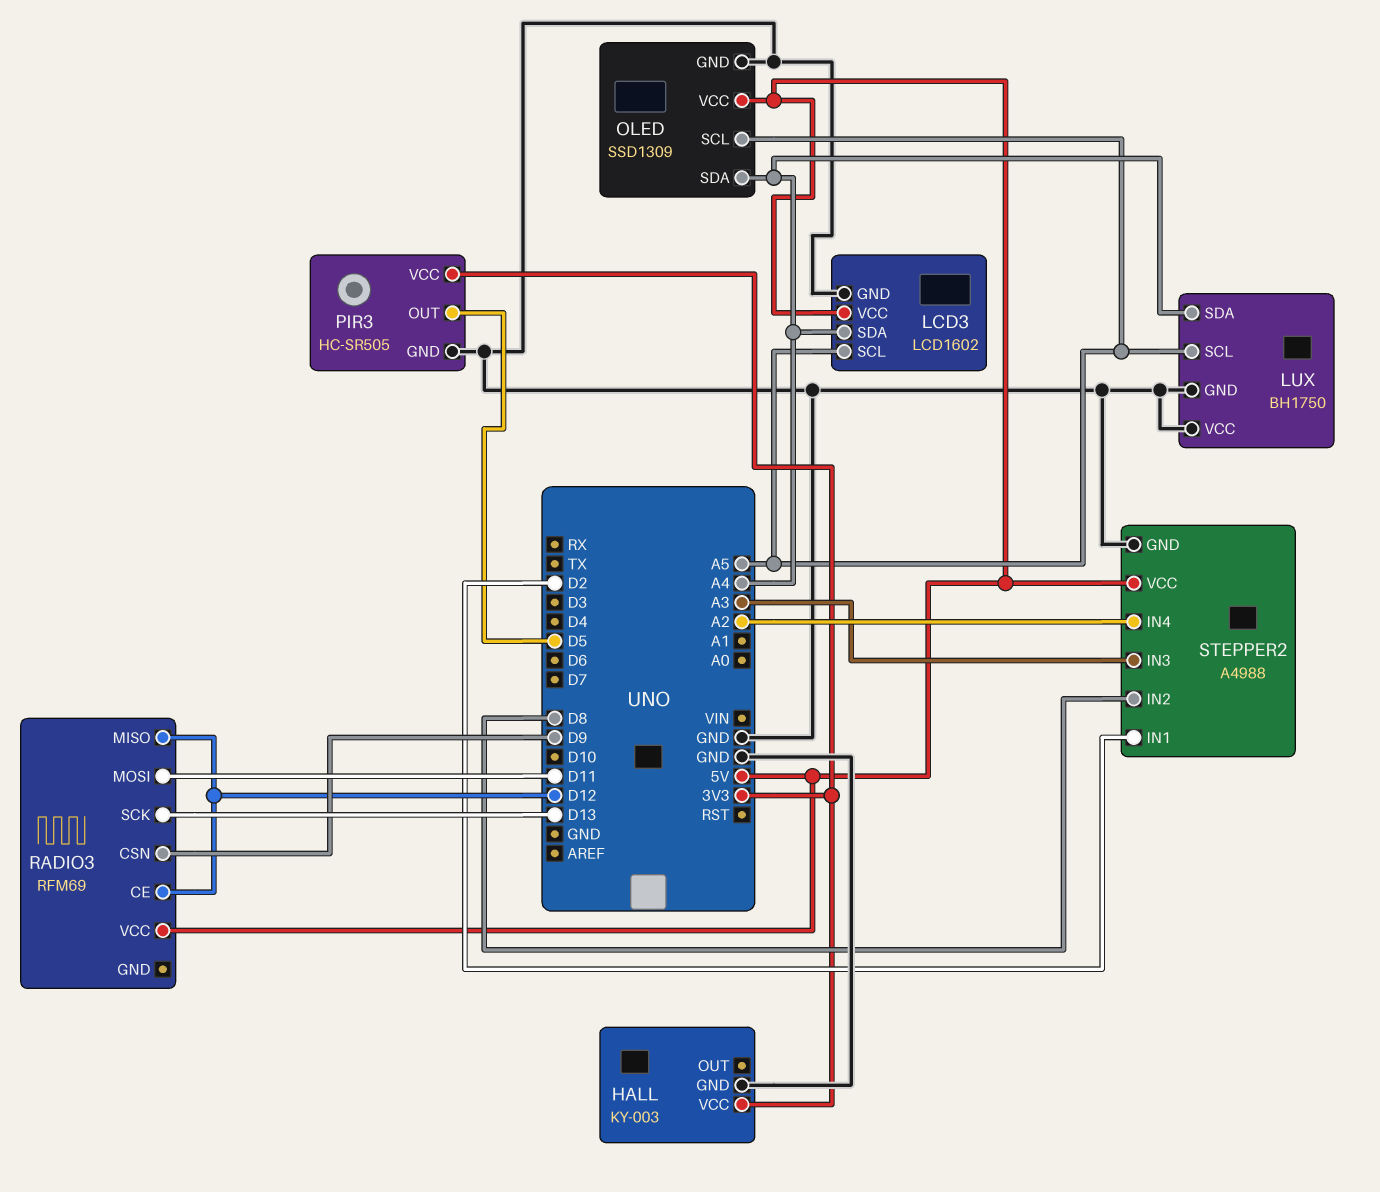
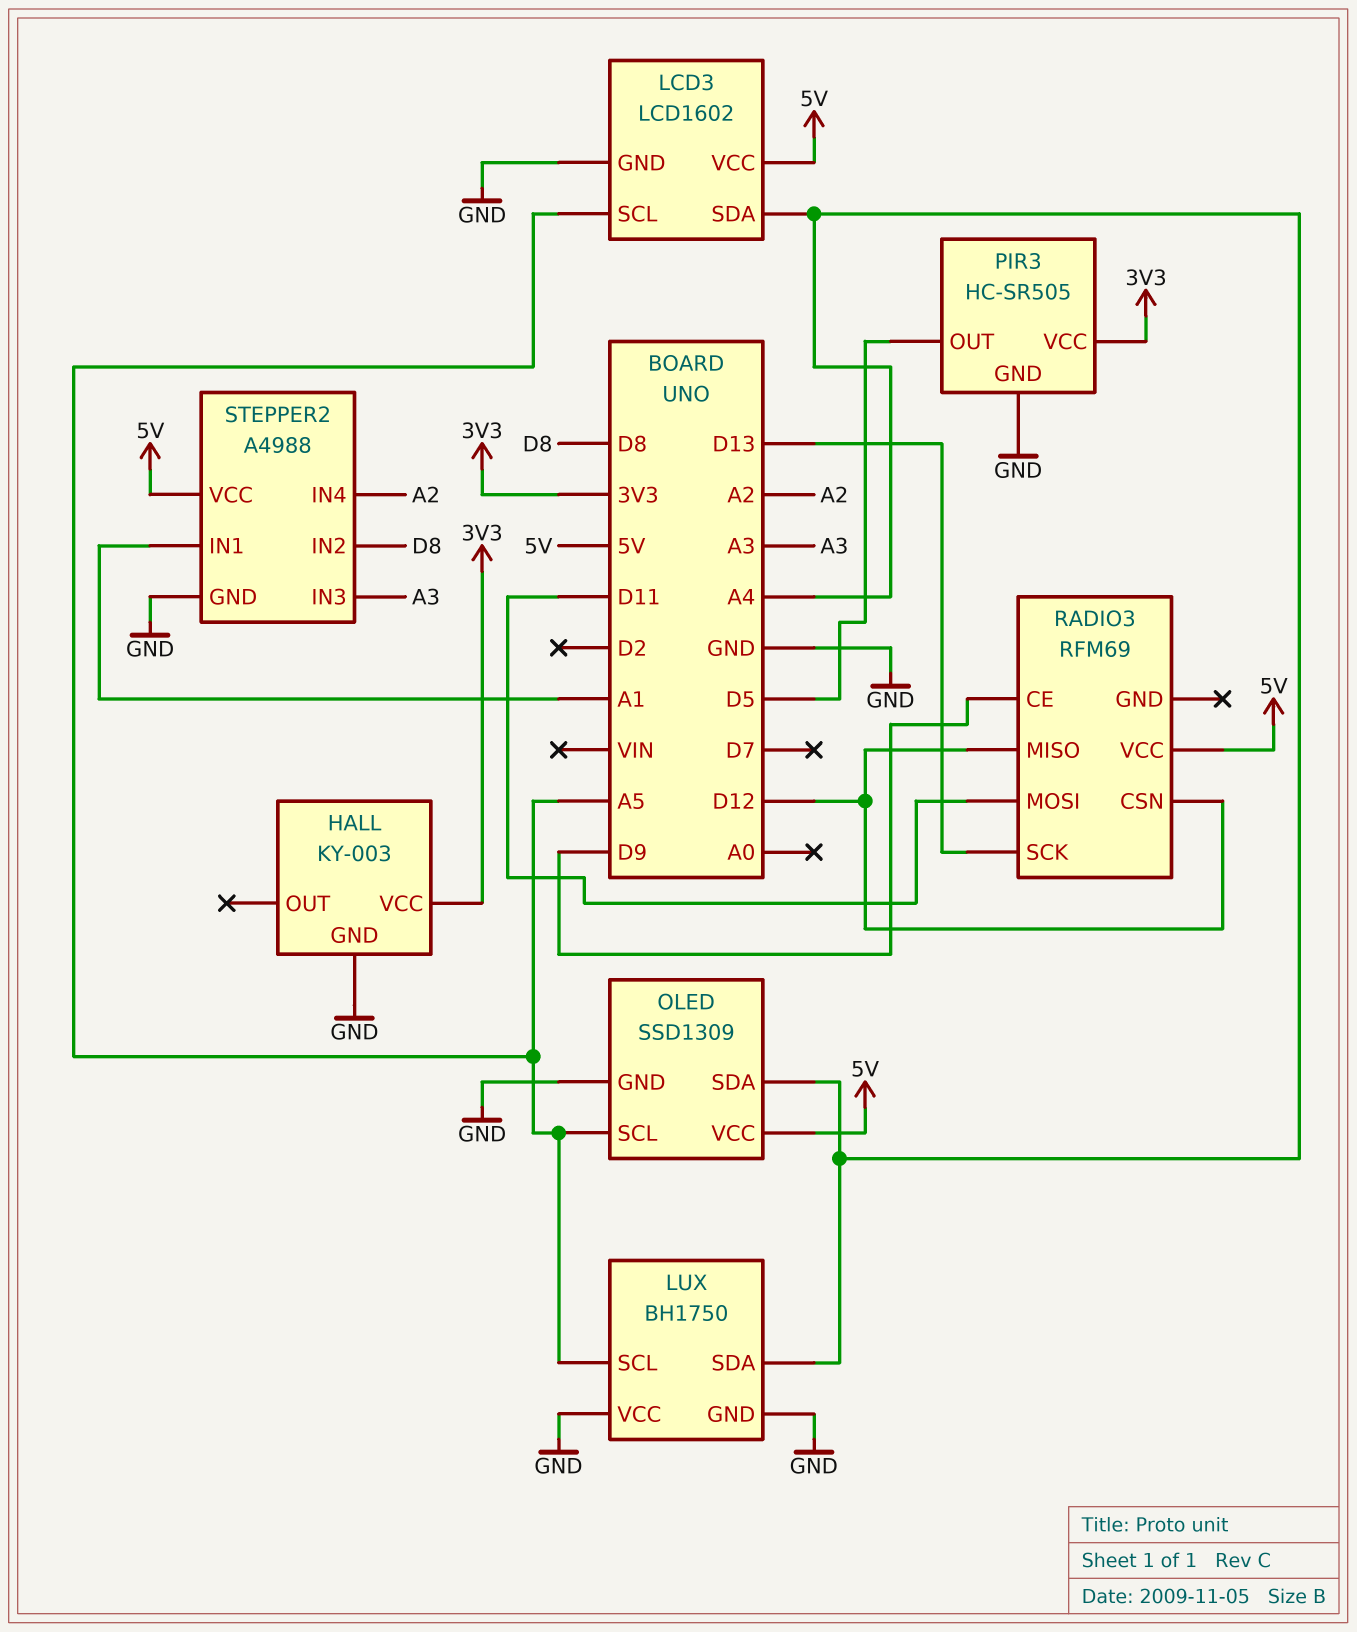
RADIO3 pin CE: D12 -> D9
RADIO3 pin CSN: D9 -> D12
STEPPER2 pin IN1: D2 -> A1

